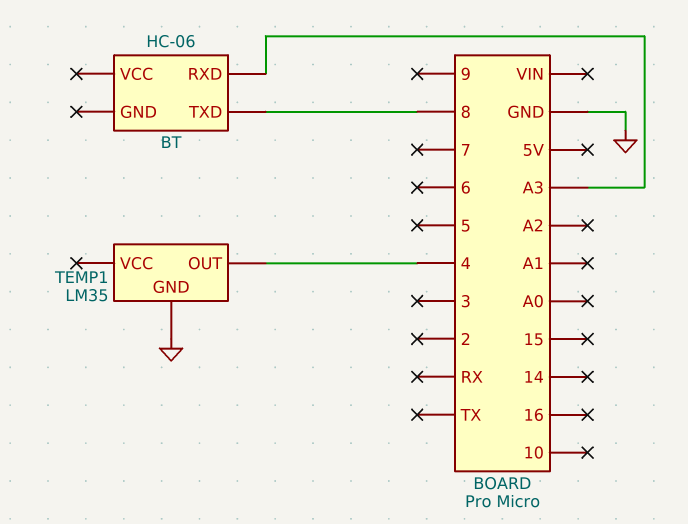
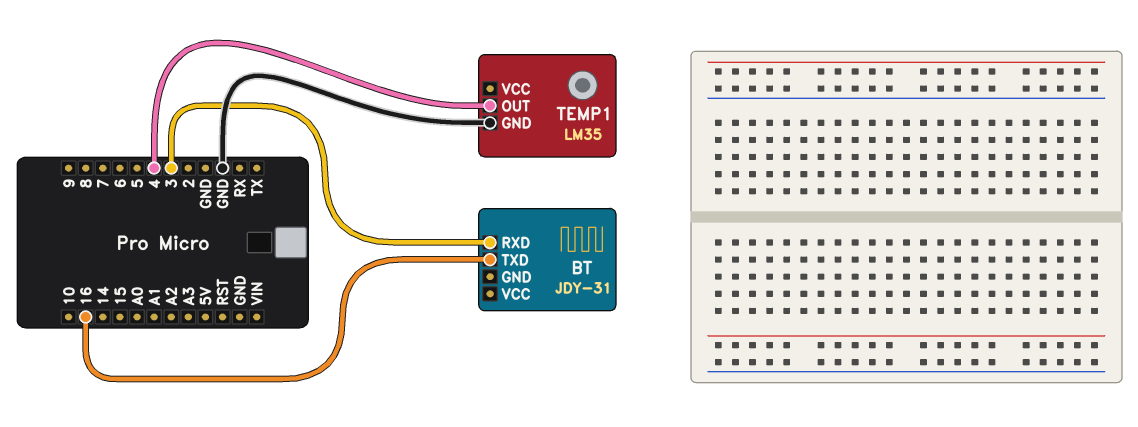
BT: HC-06 -> JDY-31
BT pin RXD: A3 -> 3
BT pin TXD: 8 -> 16

